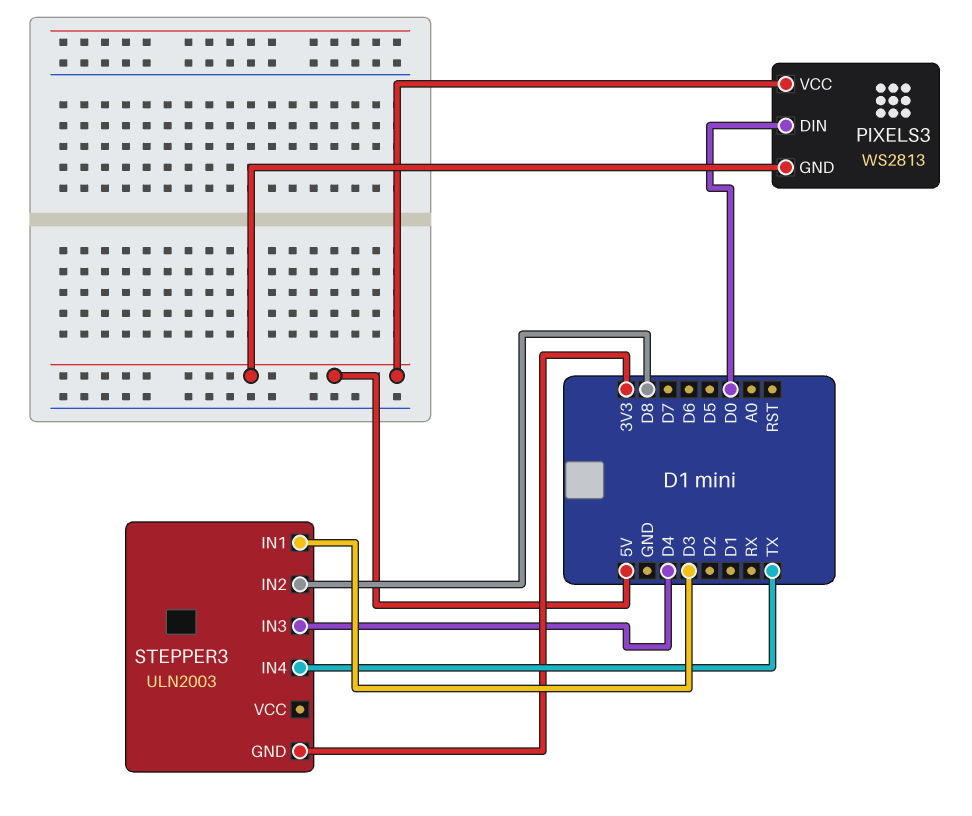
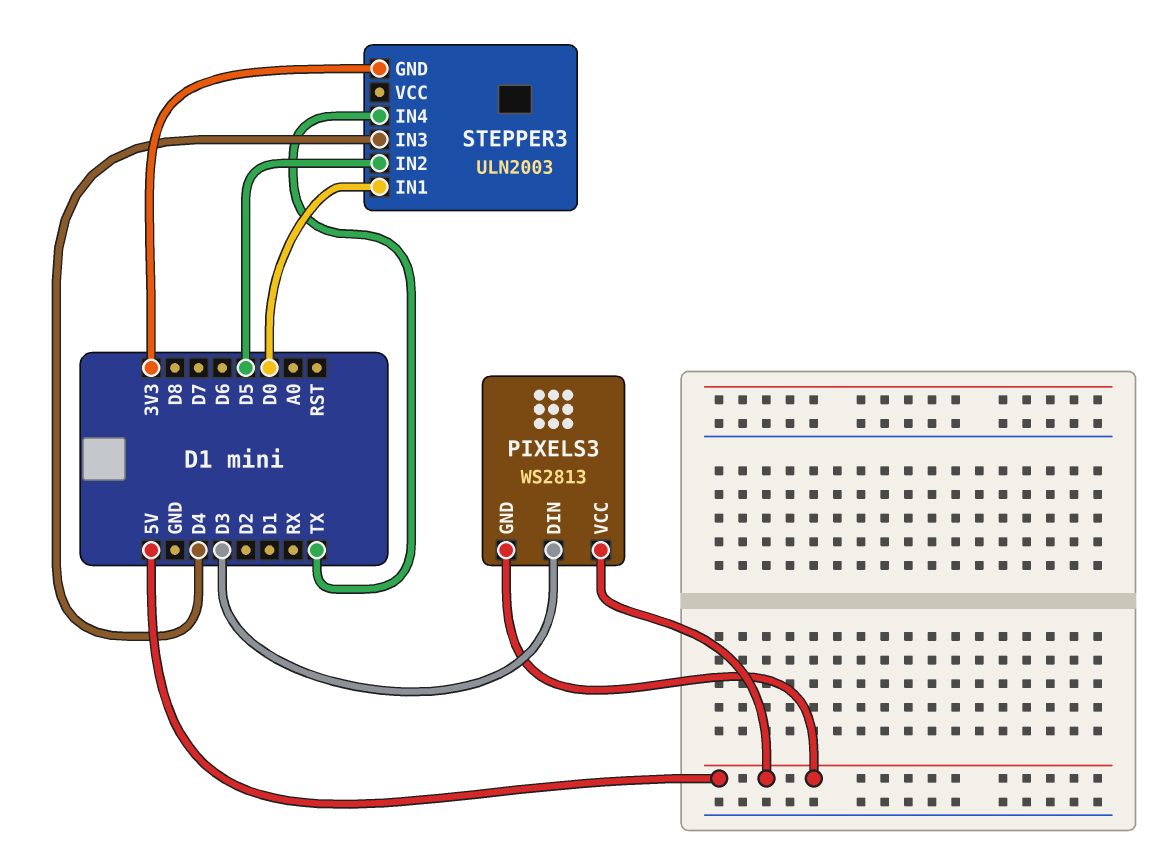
PIXELS3 pin DIN: D0 -> D3
STEPPER3 pin IN1: D3 -> D0
STEPPER3 pin IN2: D8 -> D5

